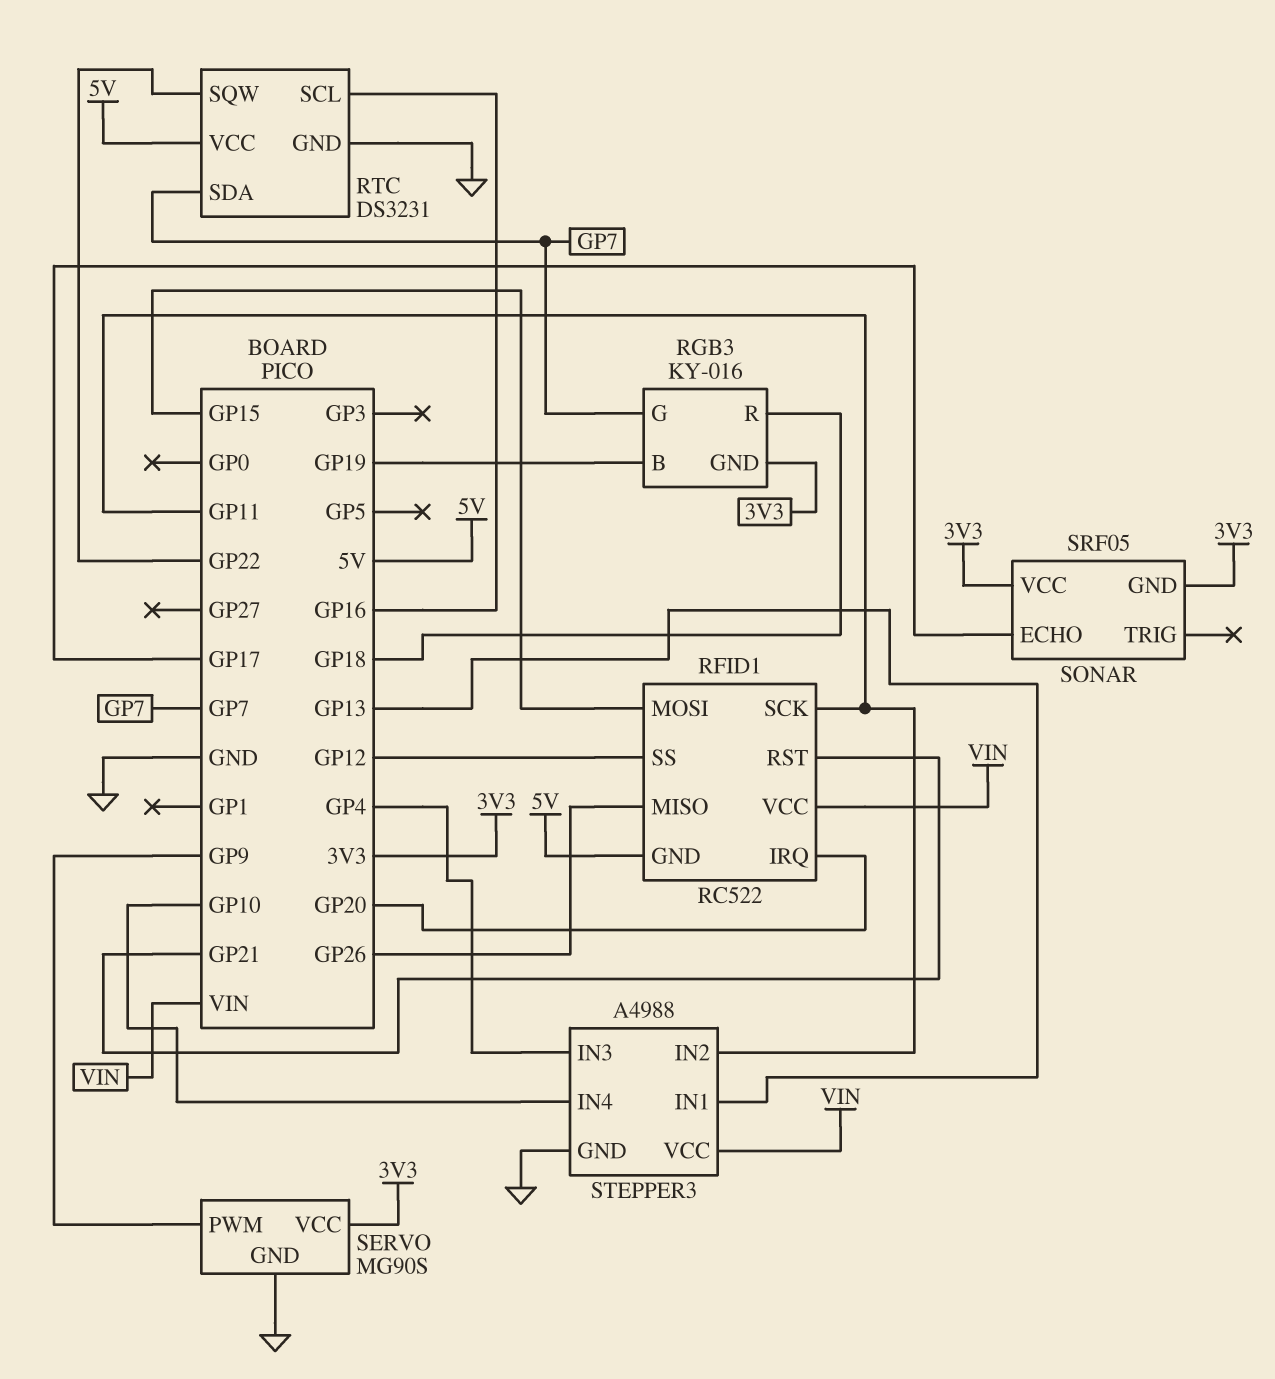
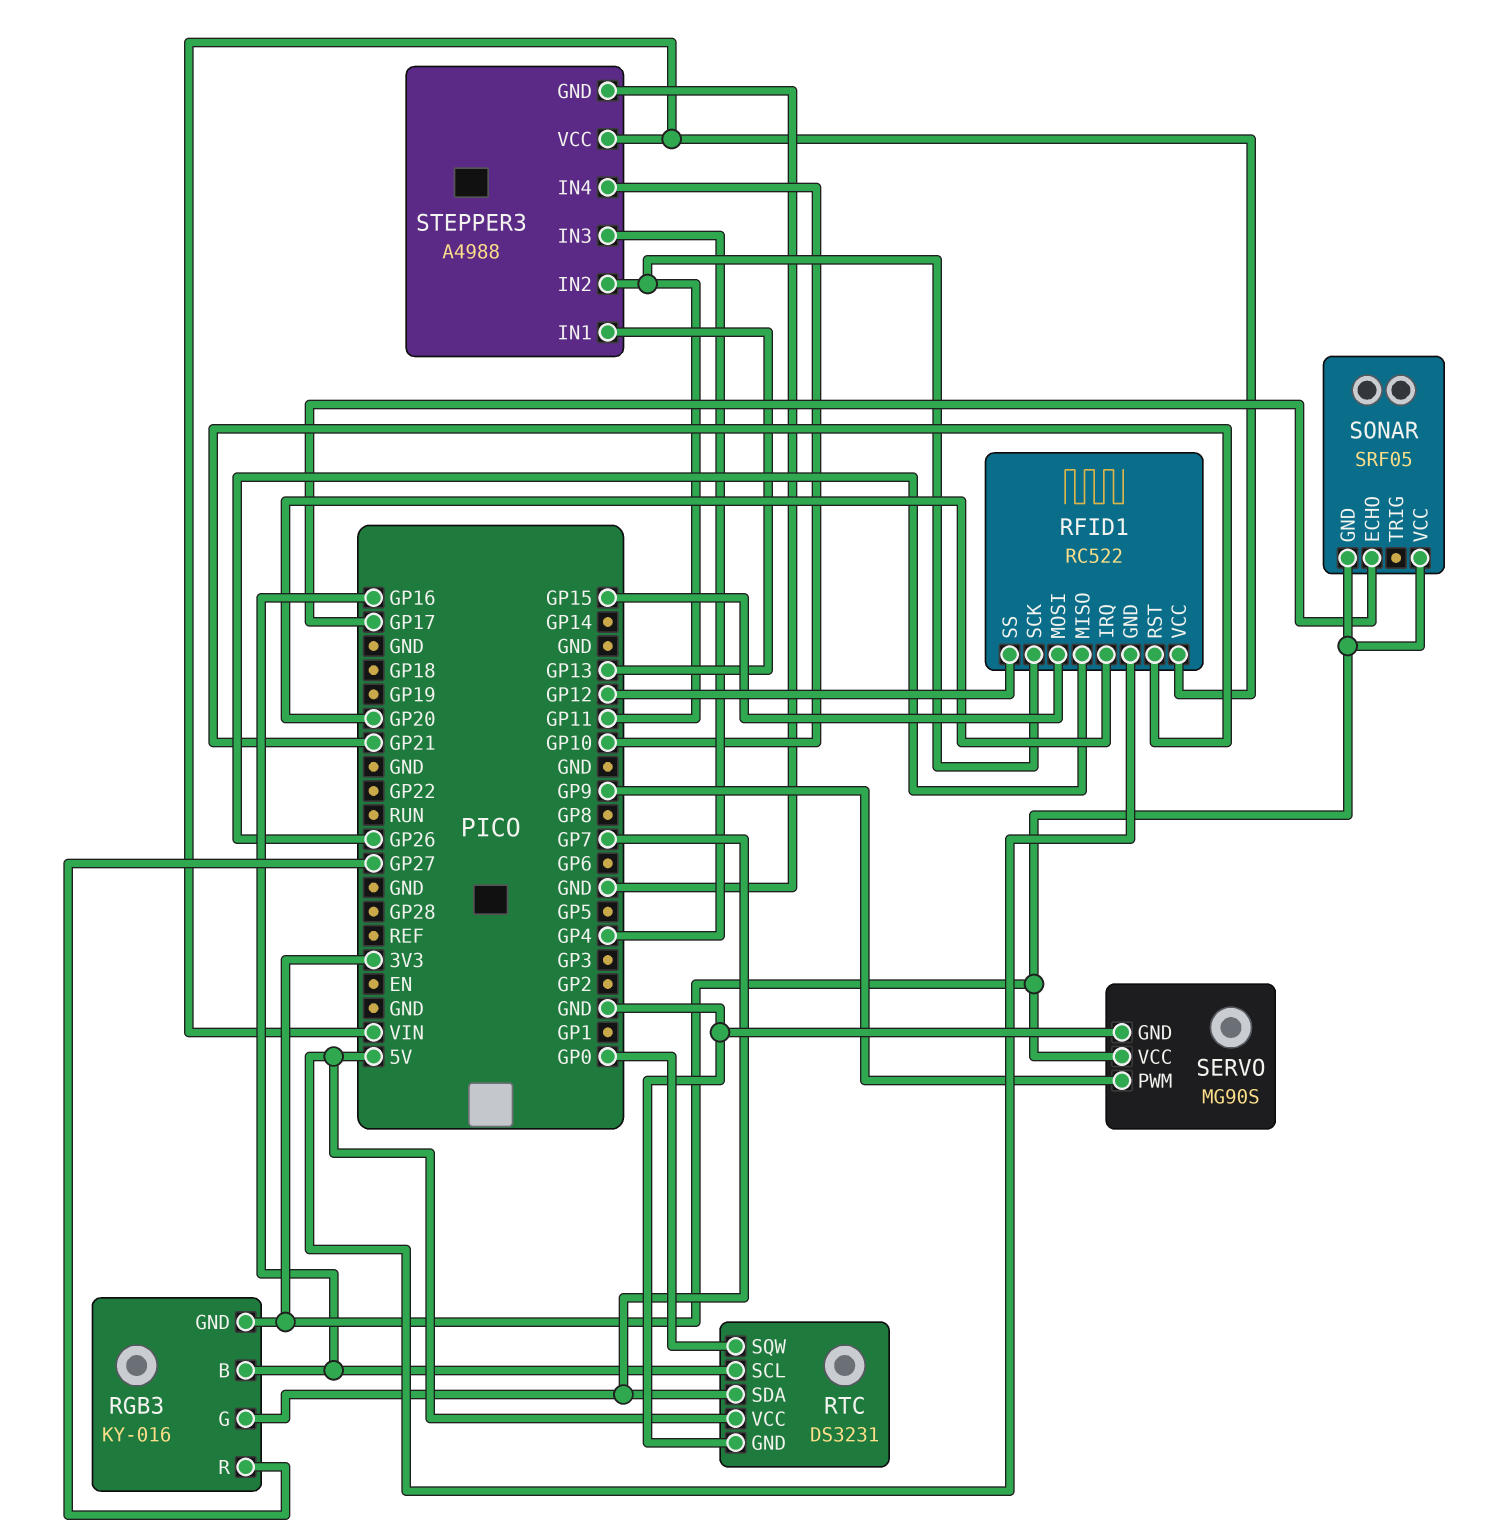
RGB3 pin B: GP19 -> GP16
RGB3 pin R: GP18 -> GP27
RTC pin SQW: GP22 -> GP0

